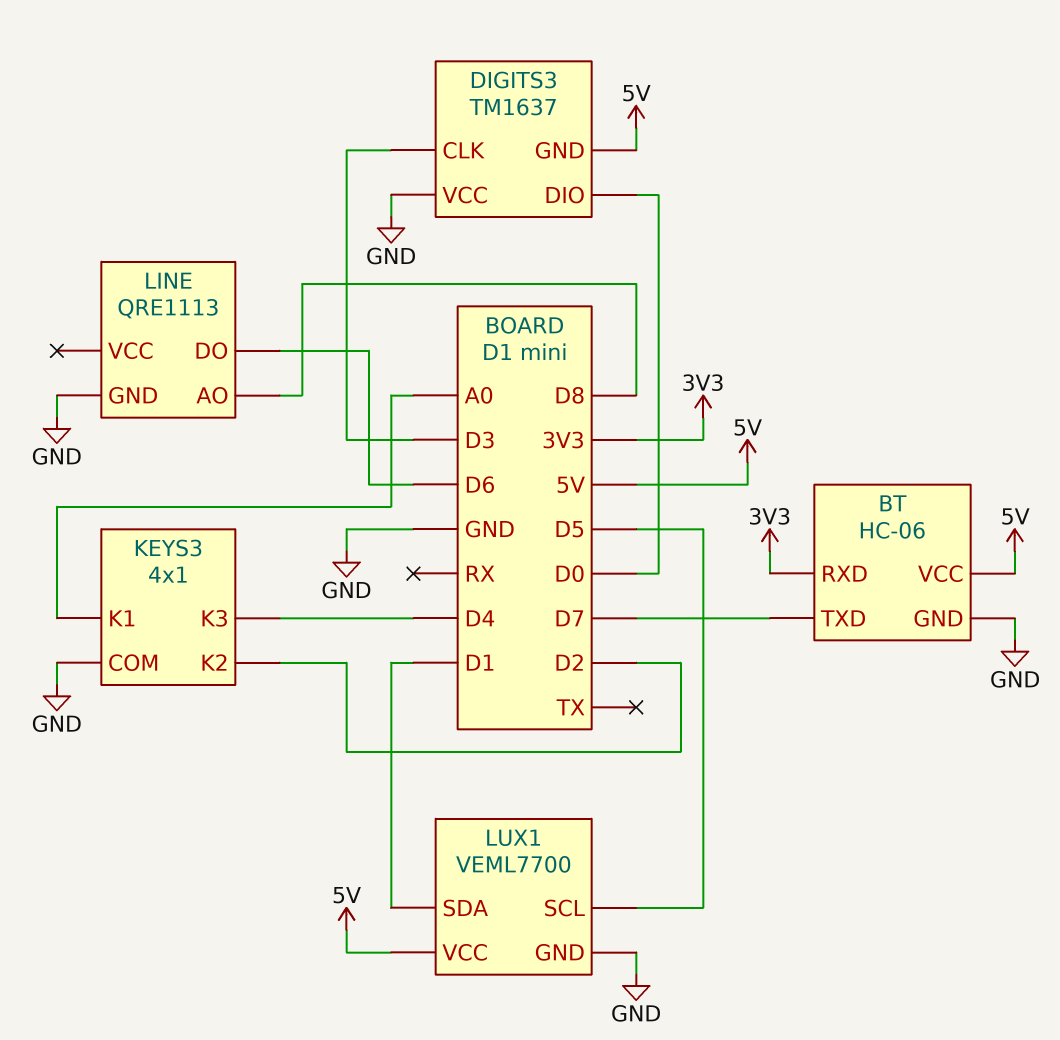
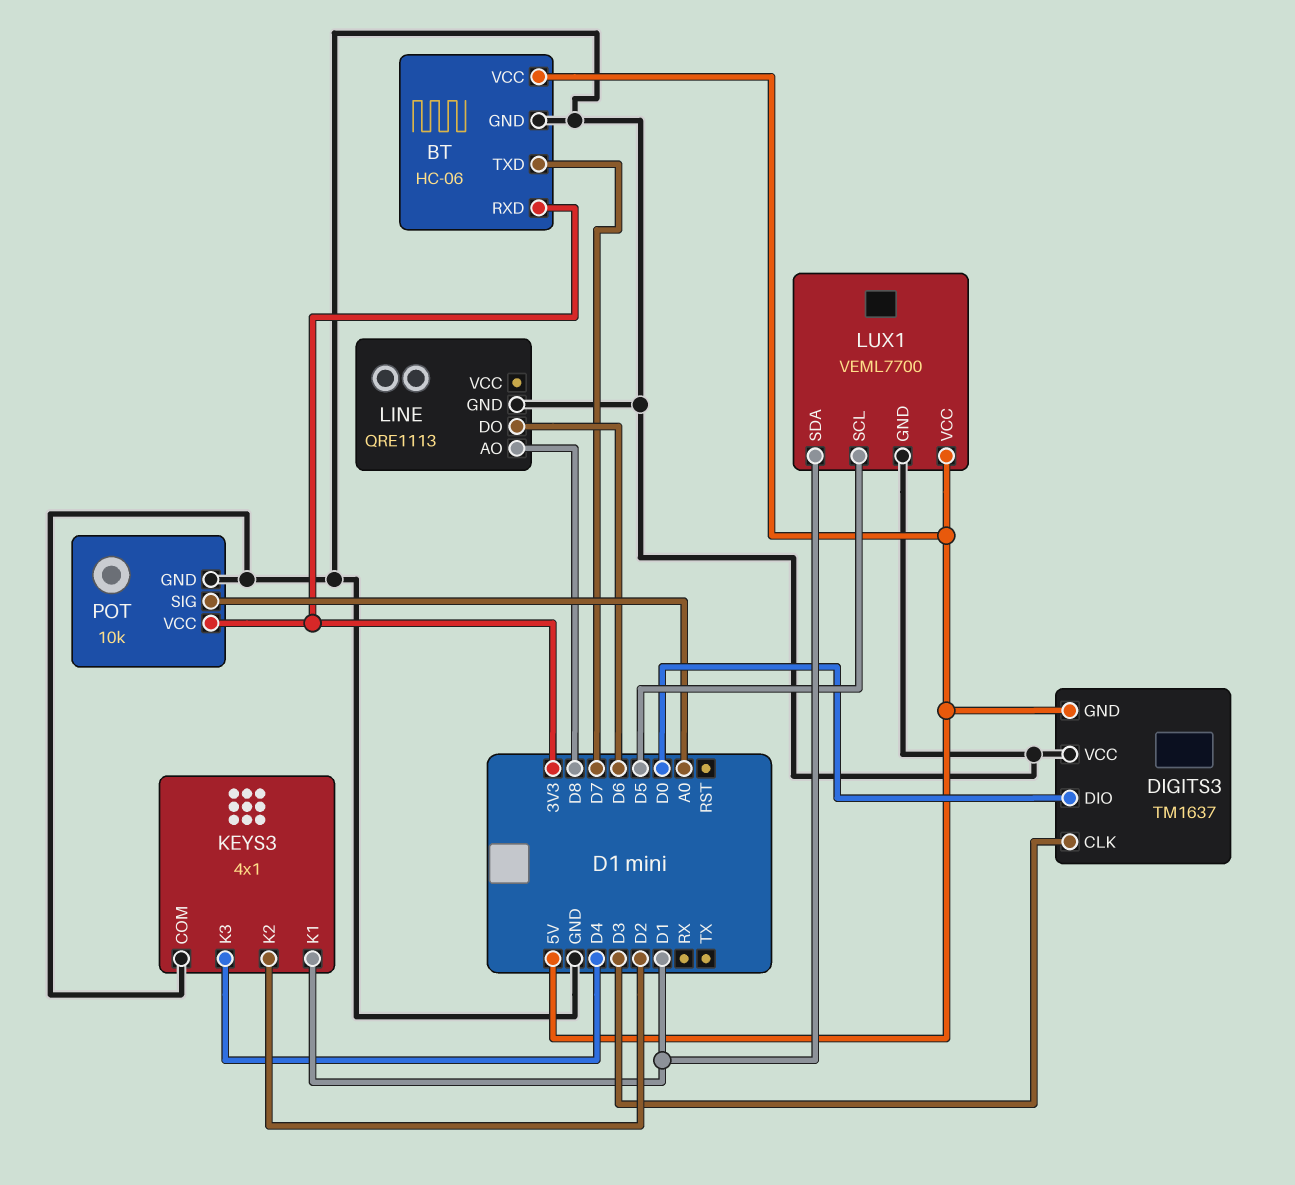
KEYS3 pin K1: A0 -> D1
POT: none -> 10k
POT pin GND: none -> GND
POT pin SIG: none -> A0
POT pin VCC: none -> 3V3

